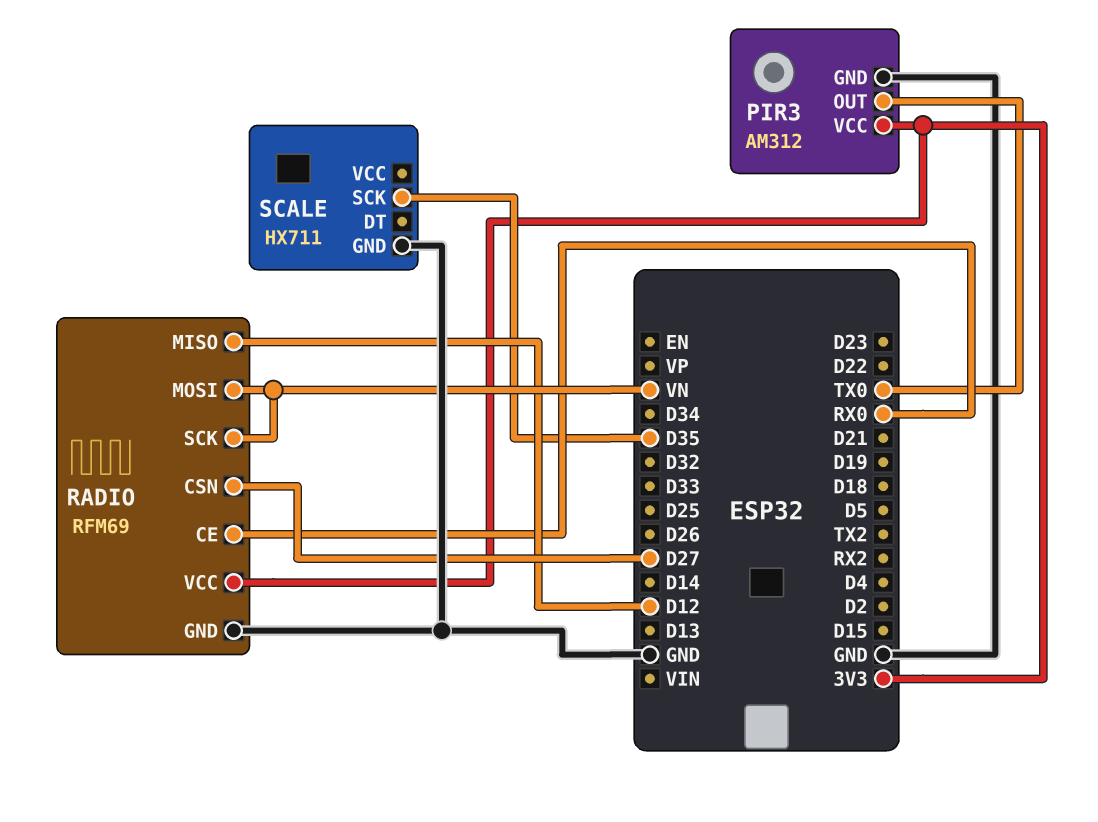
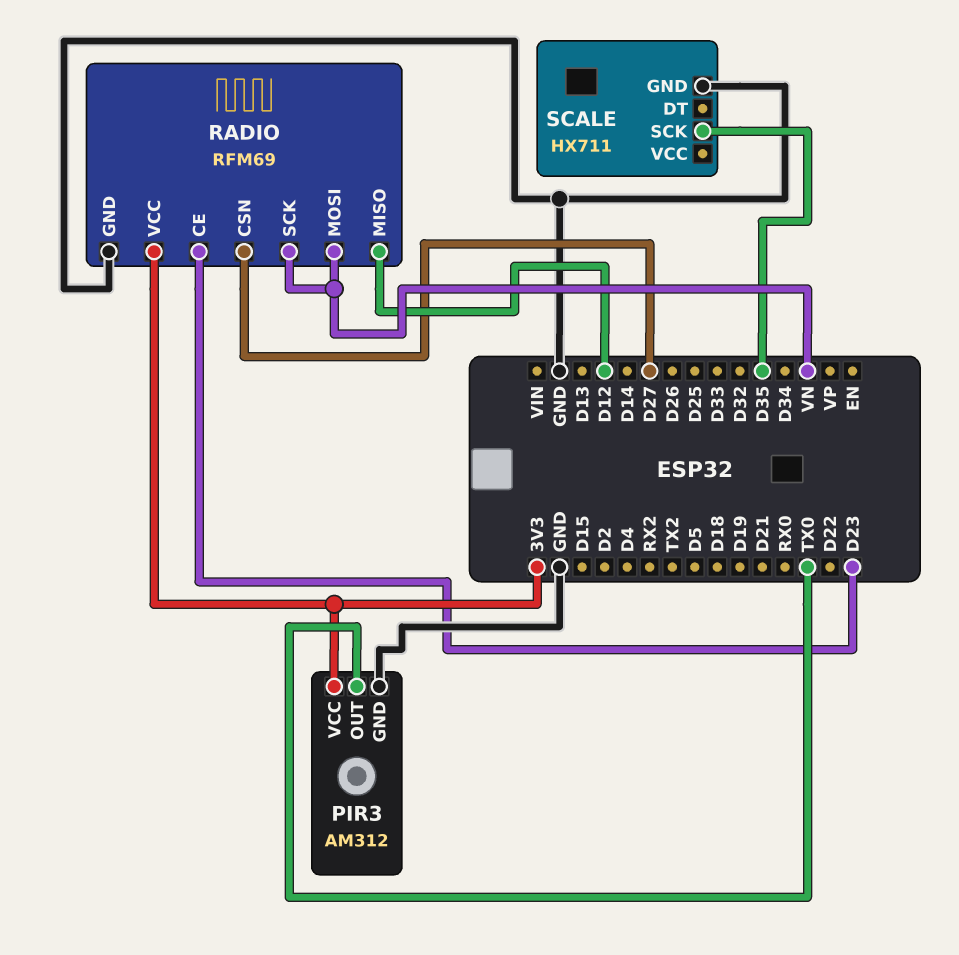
RADIO pin CE: RX0 -> D23

